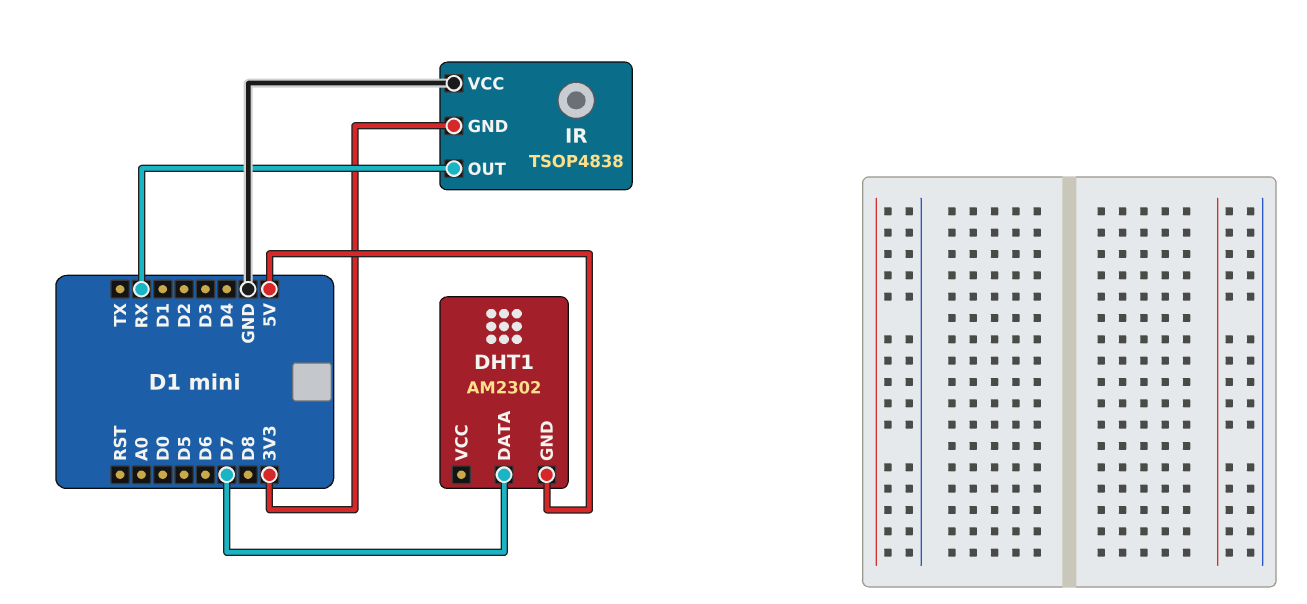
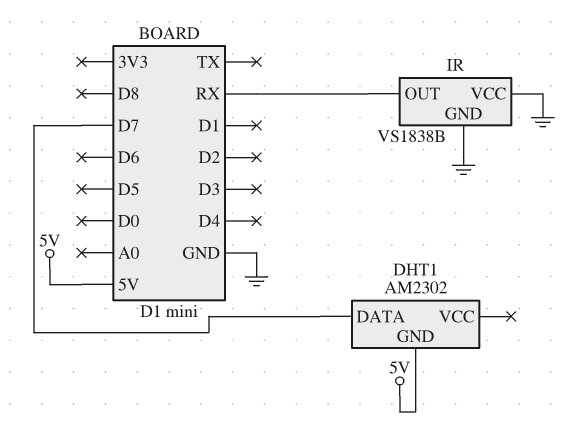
IR: TSOP4838 -> VS1838B
IR pin GND: 3V3 -> GND

